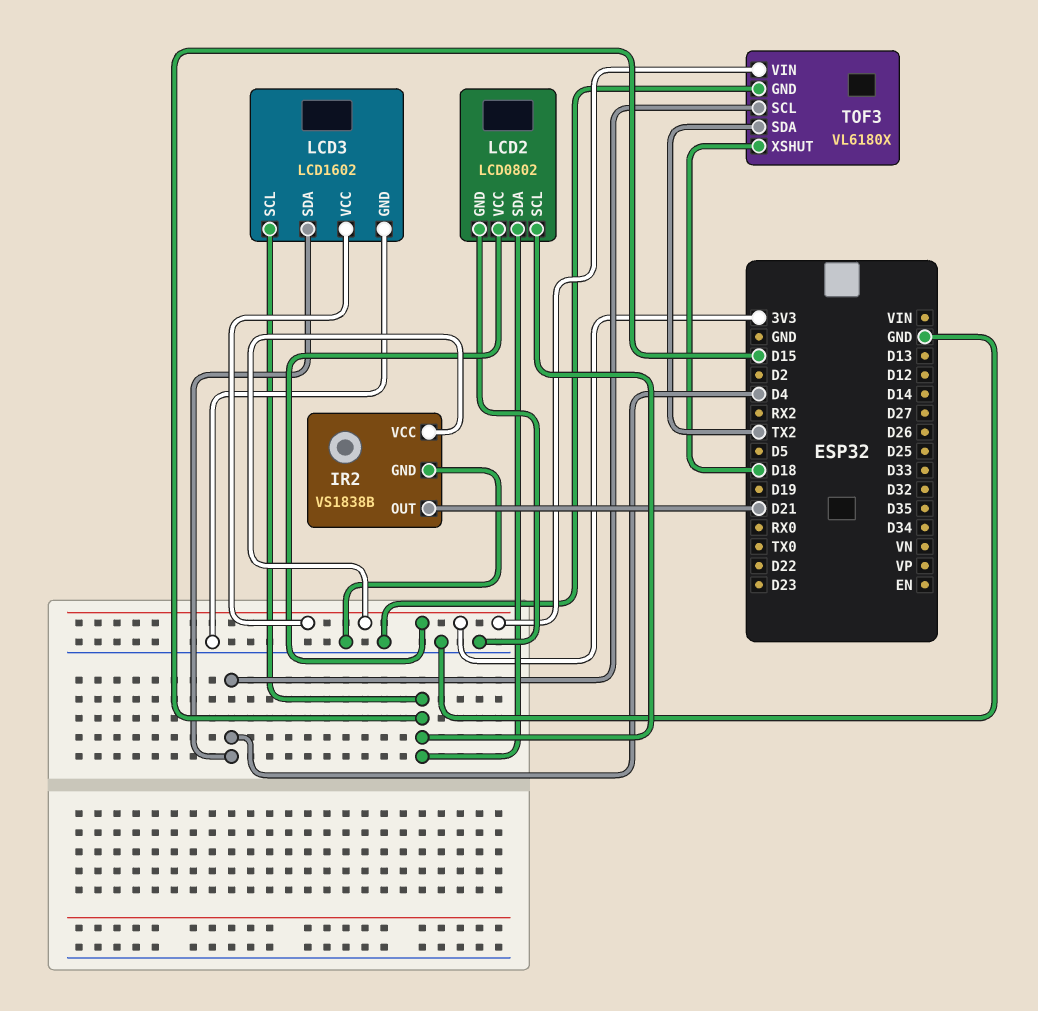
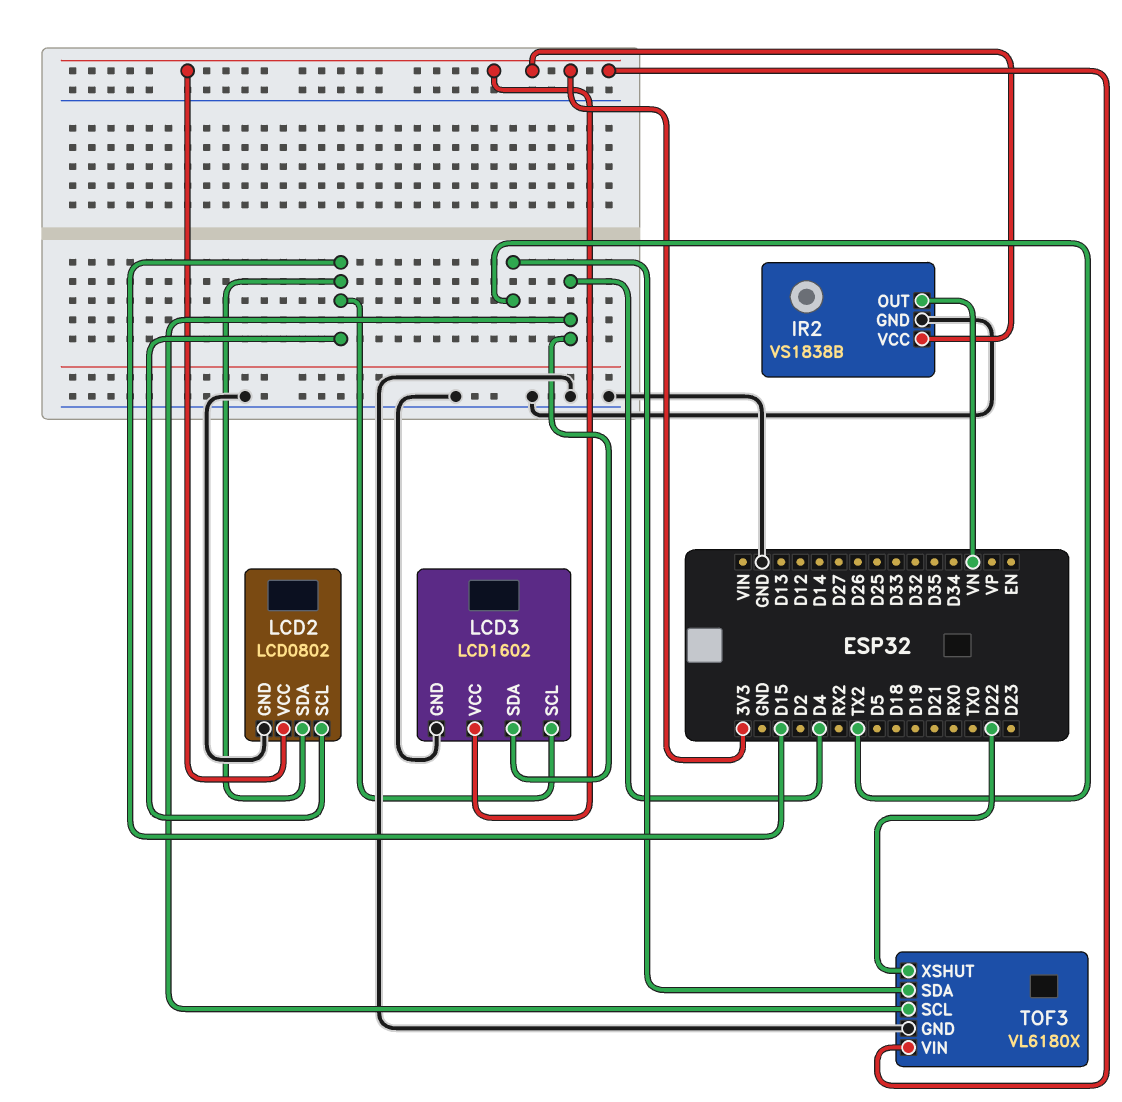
IR2 pin OUT: D21 -> VN
TOF3 pin XSHUT: D18 -> D22

